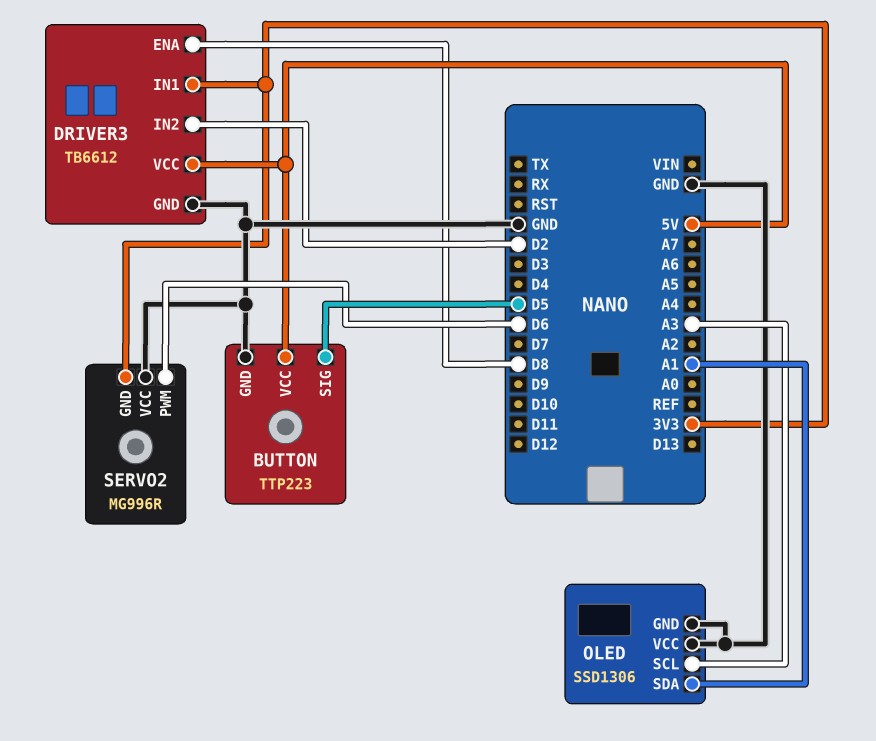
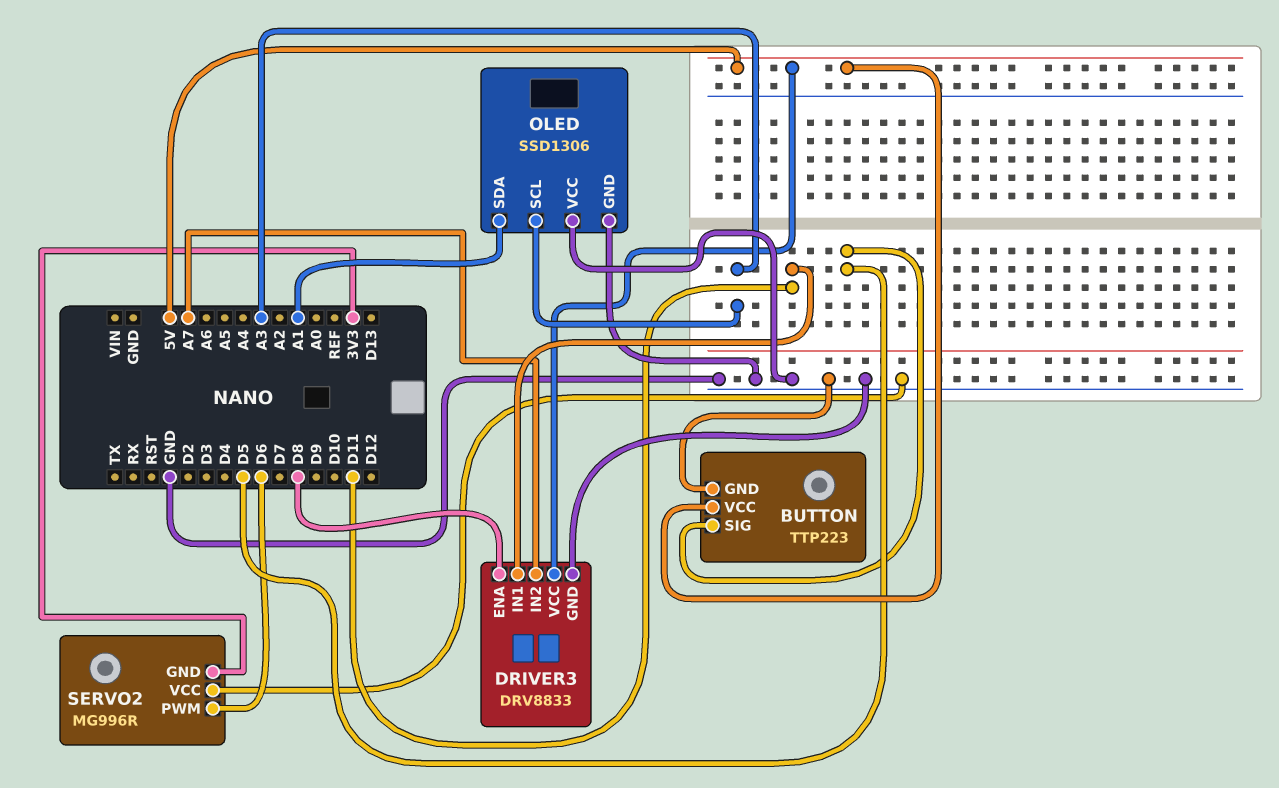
DRIVER3: TB6612 -> DRV8833
DRIVER3 pin IN1: 3V3 -> D11
DRIVER3 pin IN2: D2 -> A7

